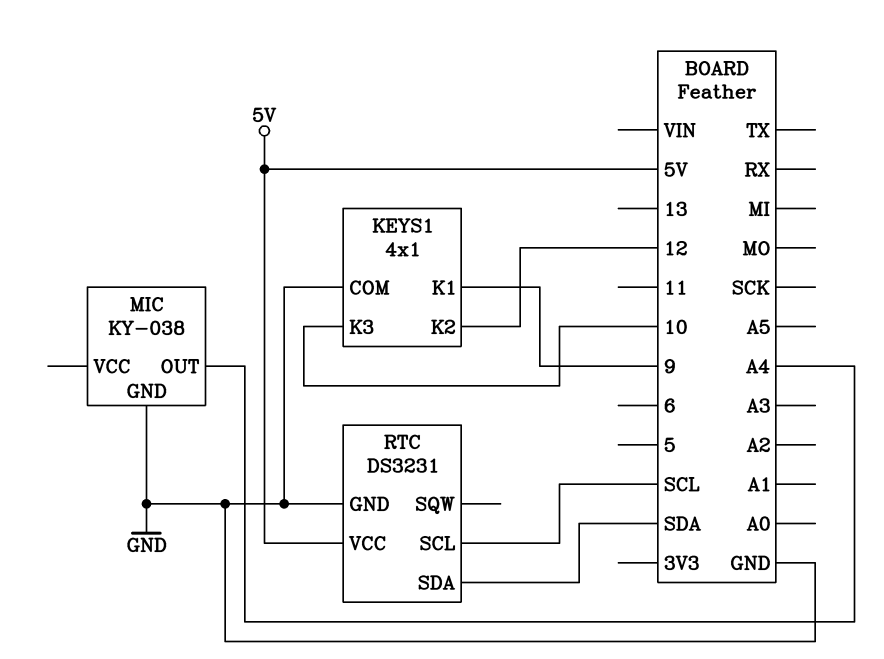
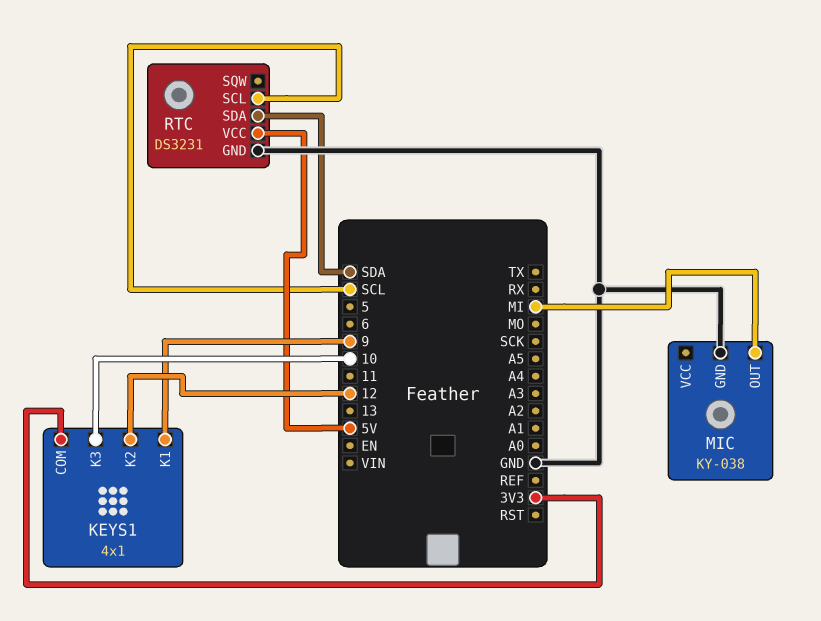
KEYS1 pin COM: GND -> 3V3
MIC pin OUT: A4 -> MI

